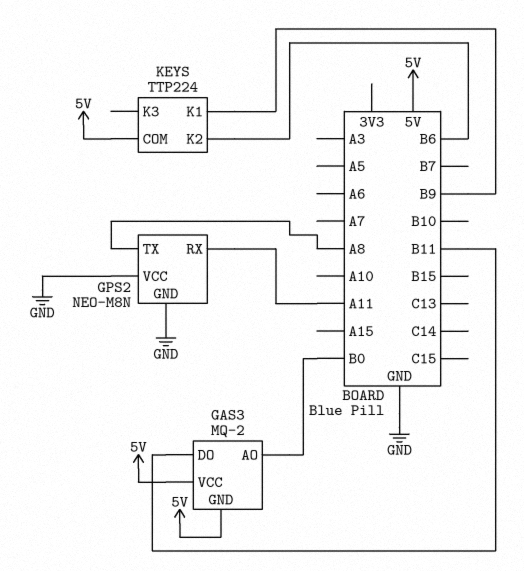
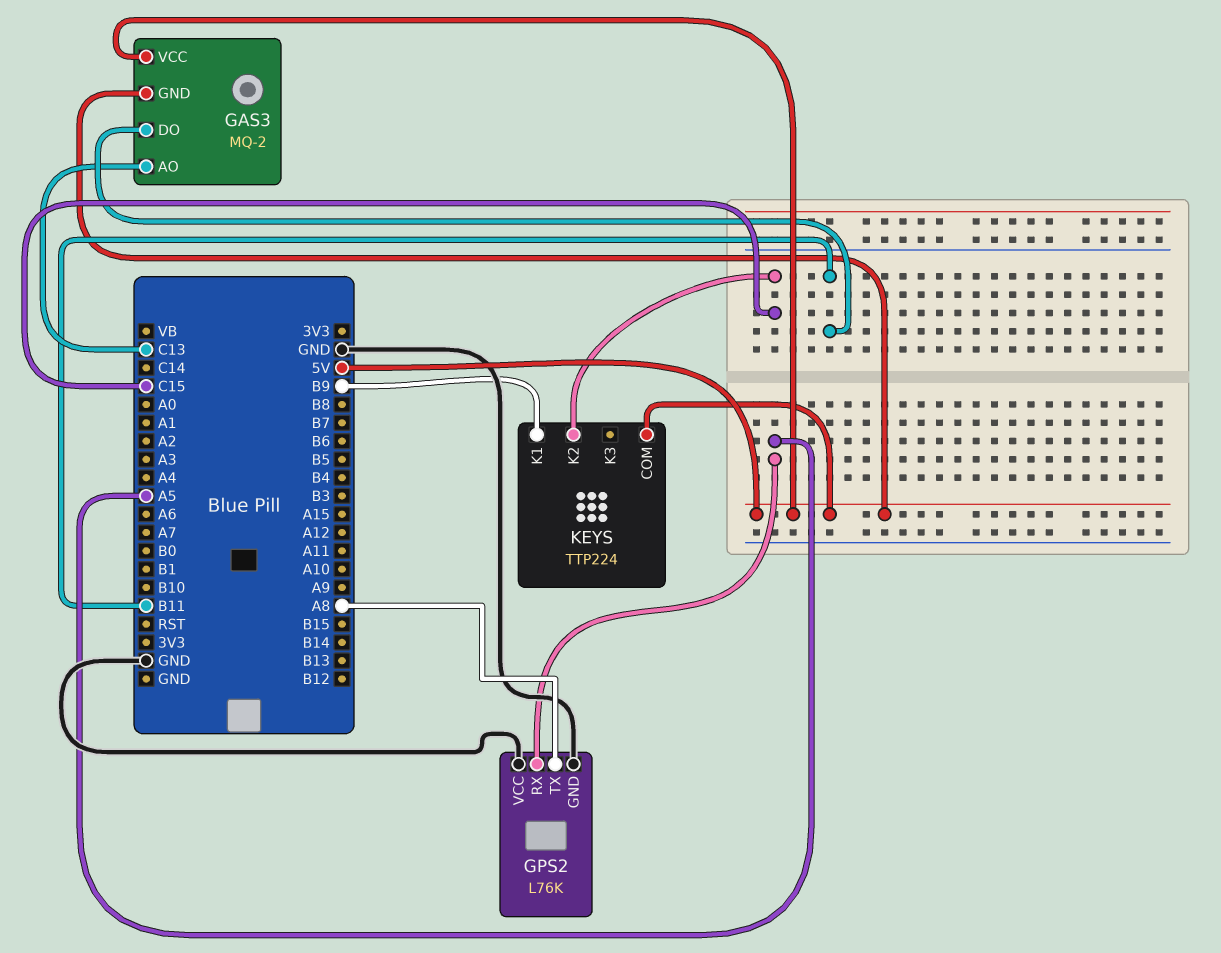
GAS3 pin AO: B0 -> C13
GPS2: NEO-M8N -> L76K
GPS2 pin RX: A11 -> A5
KEYS pin K2: B6 -> C15

